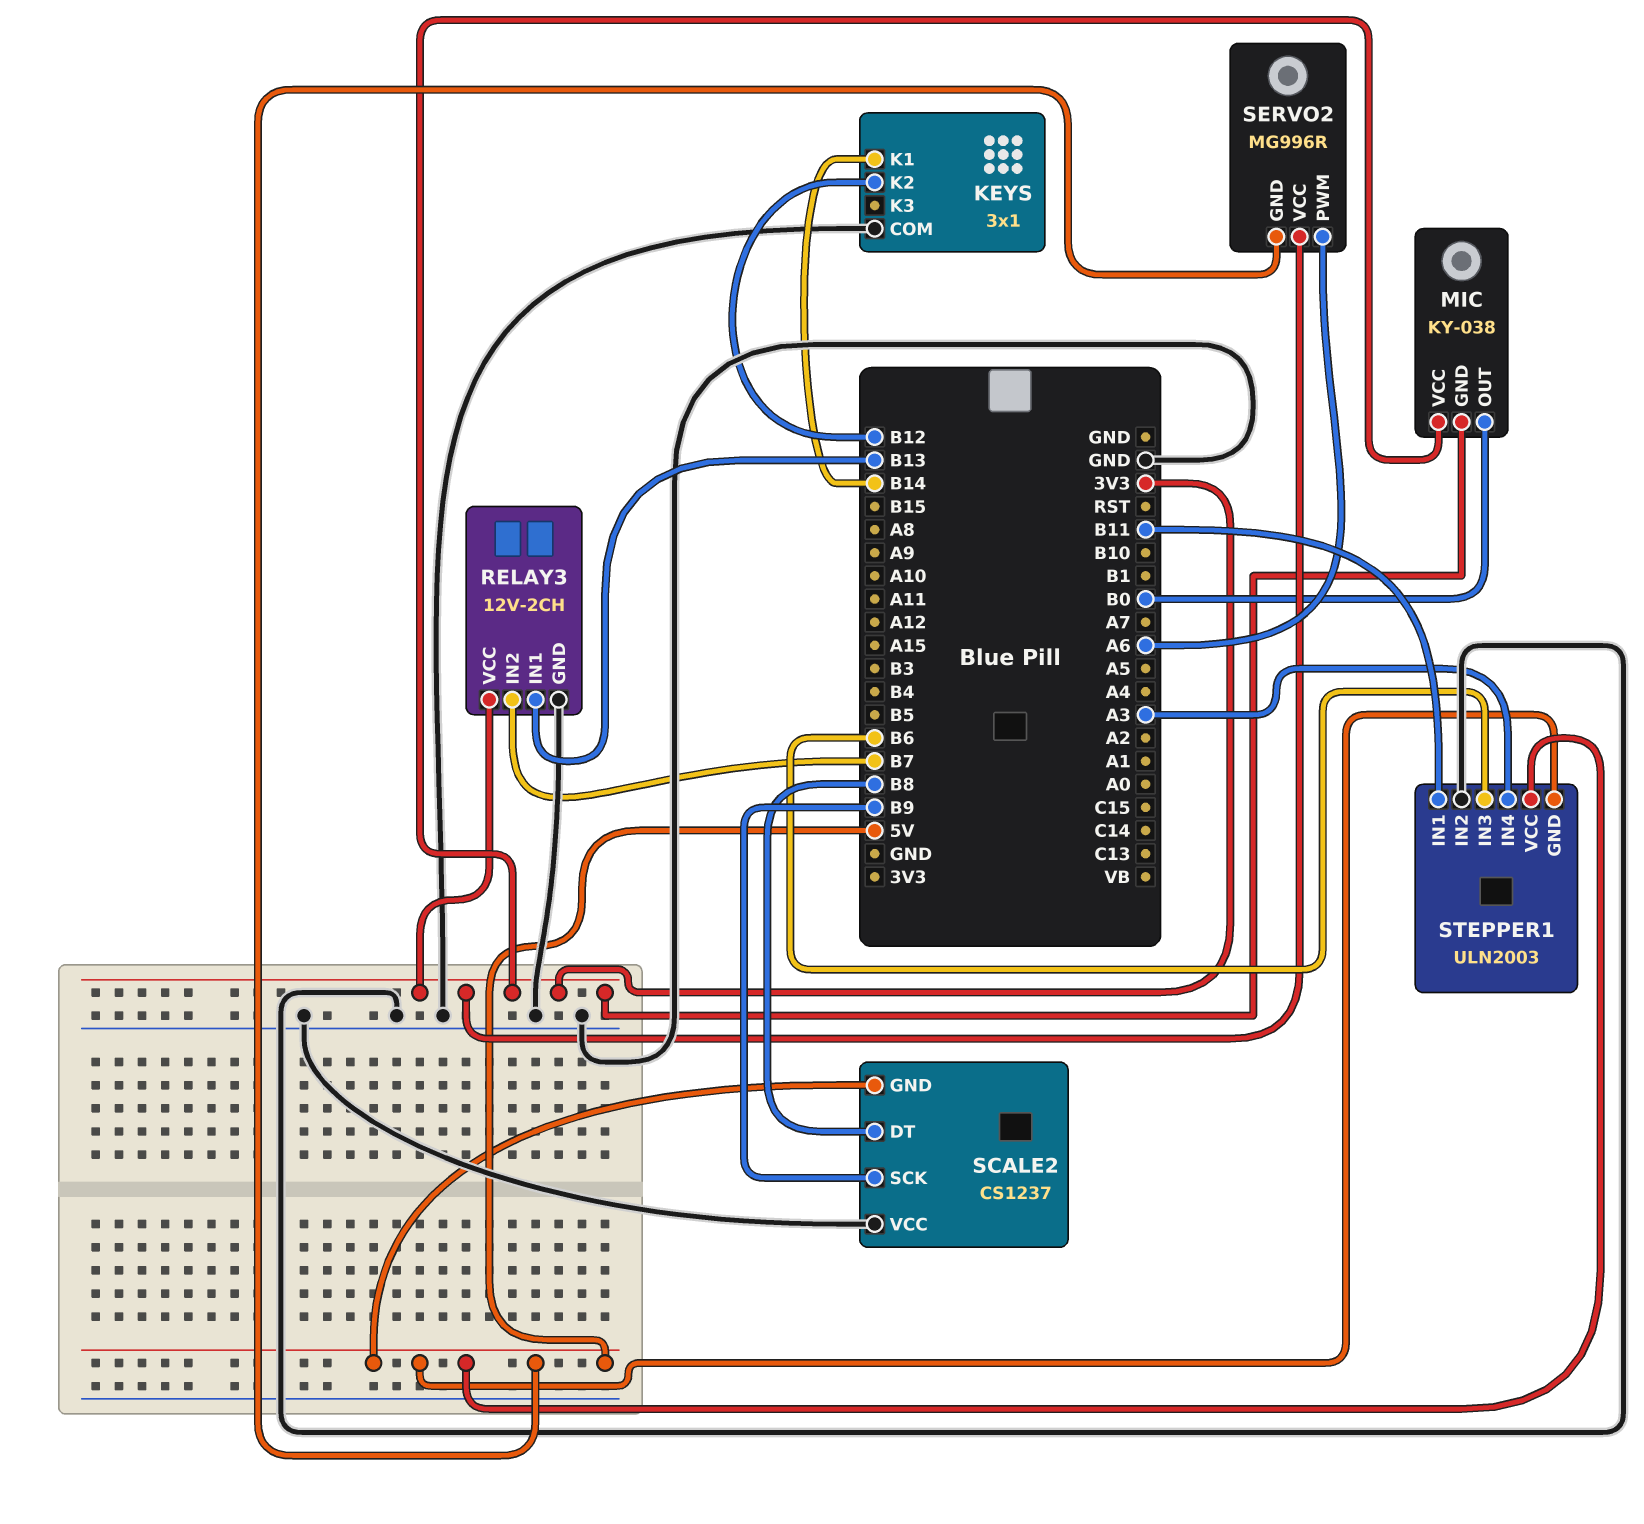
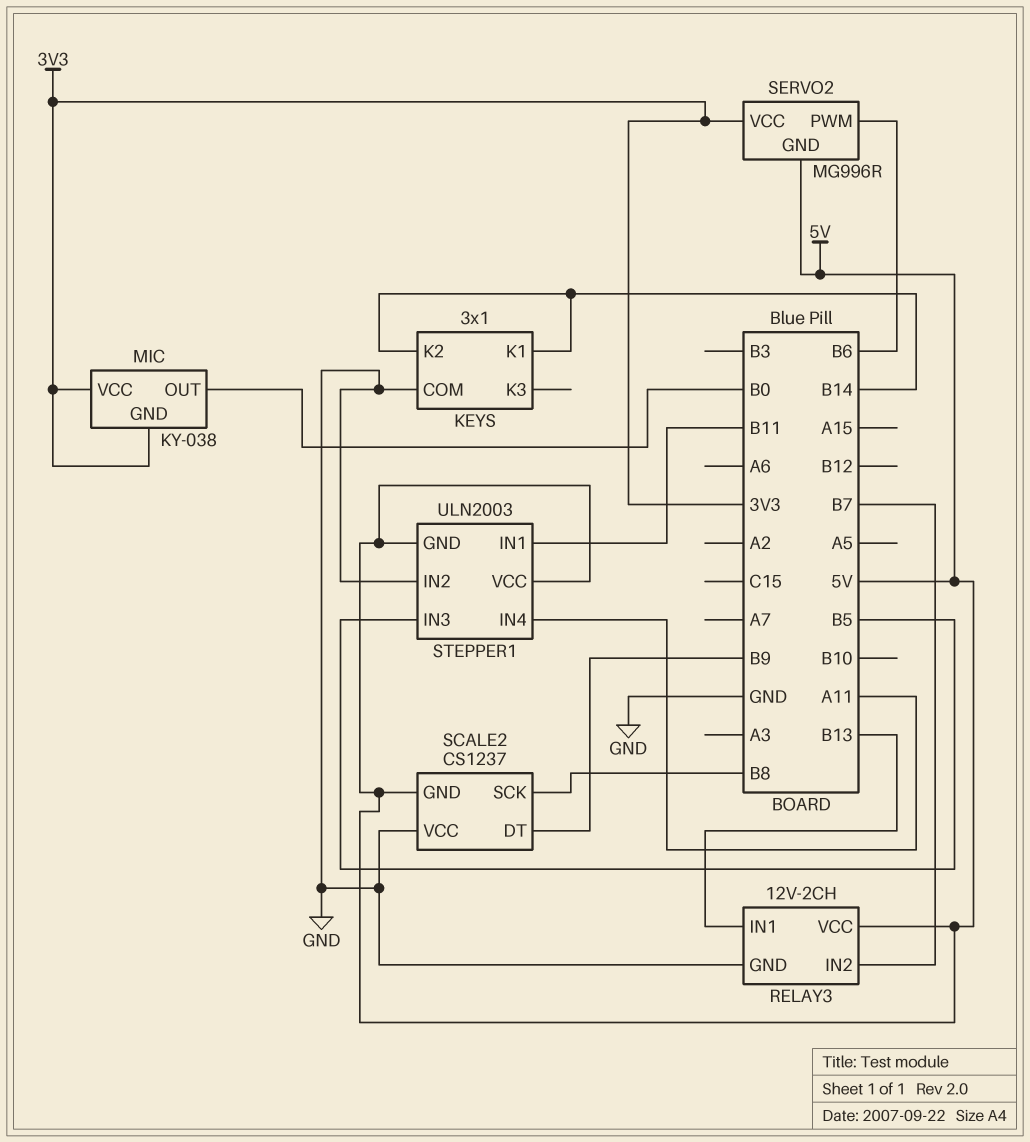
KEYS pin K2: B12 -> B14
RELAY3 pin VCC: 3V3 -> 5V
SCALE2 pin DT: B8 -> B9
SCALE2 pin SCK: B9 -> B8
SERVO2 pin PWM: A6 -> B6
STEPPER1 pin IN3: B6 -> B5
STEPPER1 pin IN4: A3 -> A11

